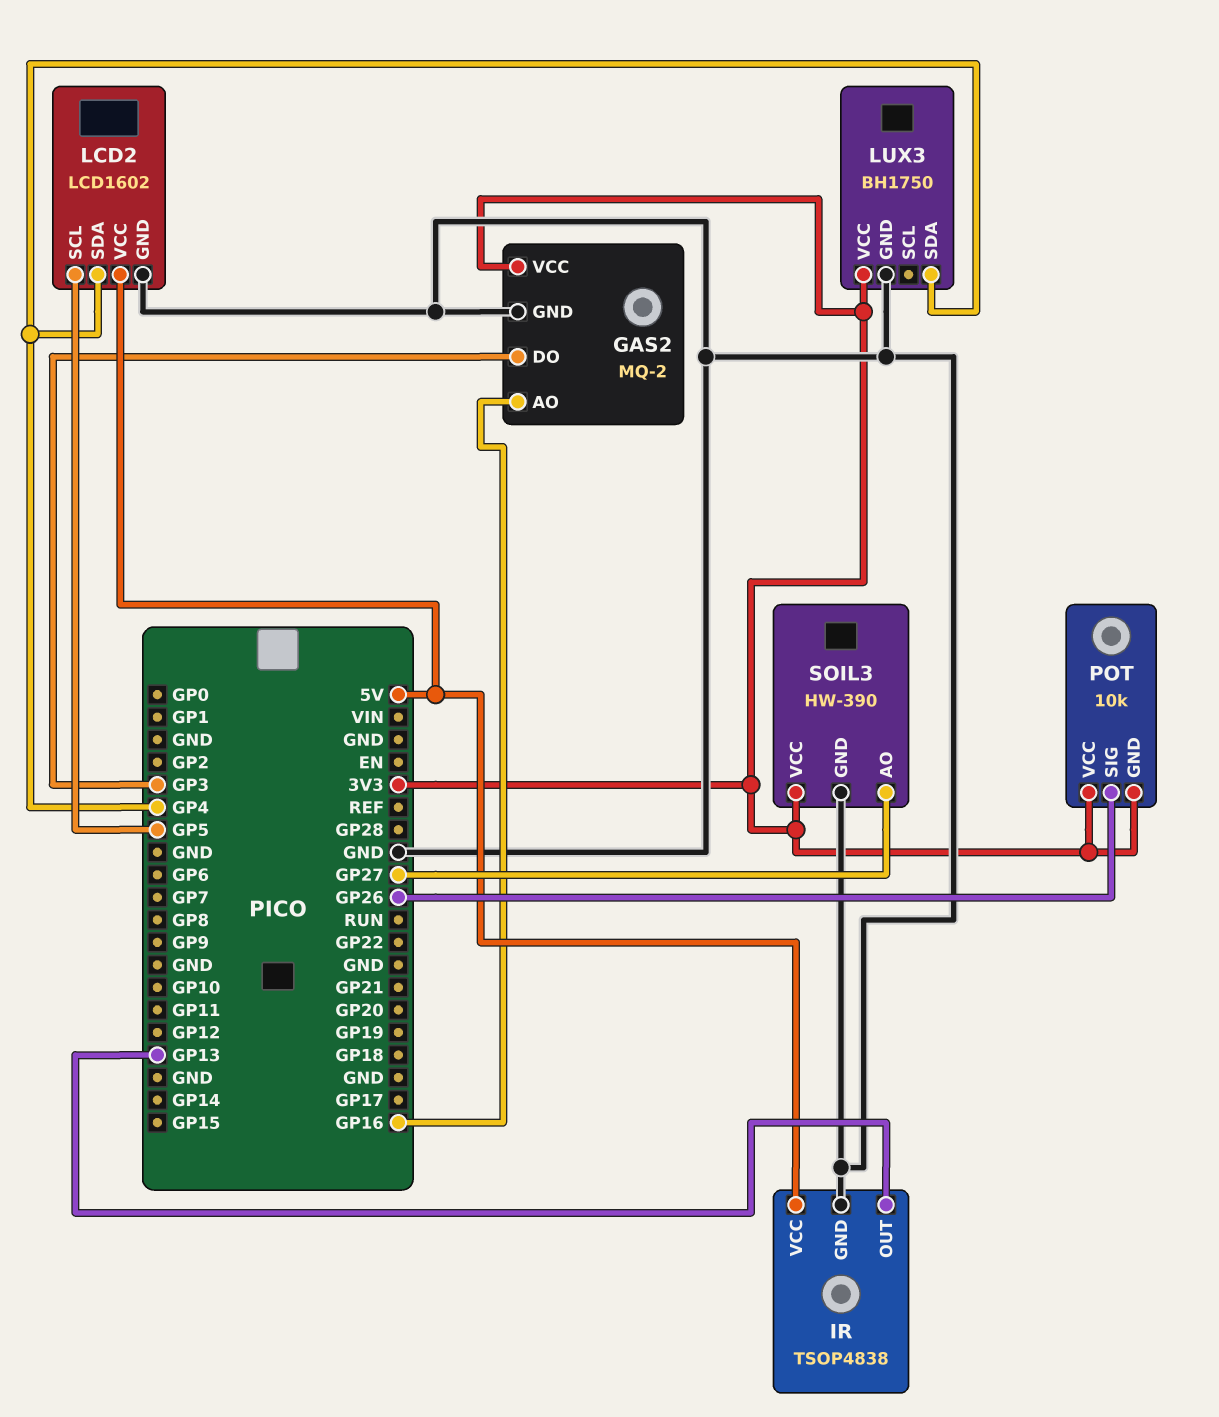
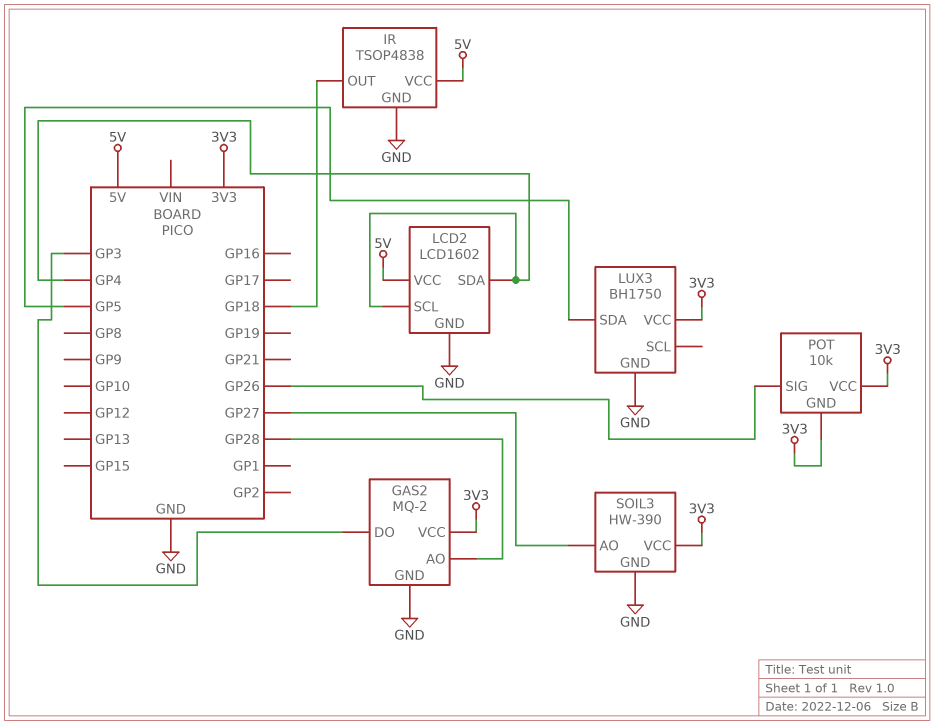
GAS2 pin AO: GP16 -> GP28
IR pin OUT: GP13 -> GP18
LCD2 pin SCL: GP5 -> GP4
LUX3 pin SDA: GP4 -> GP5

